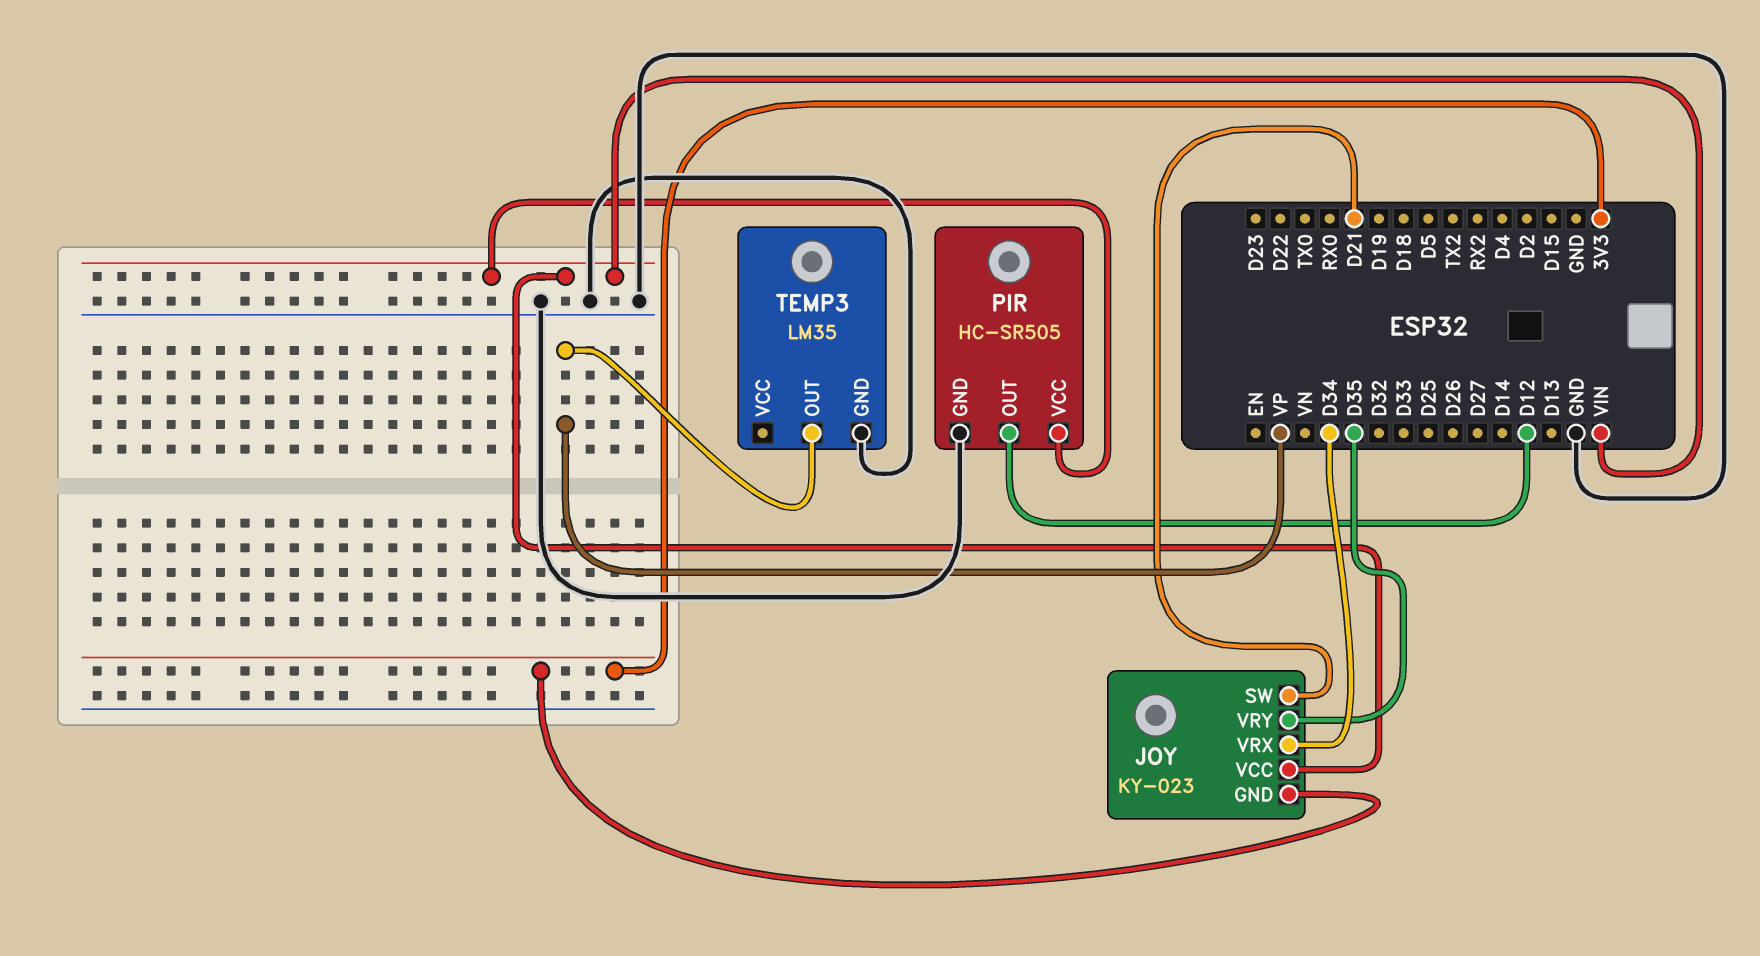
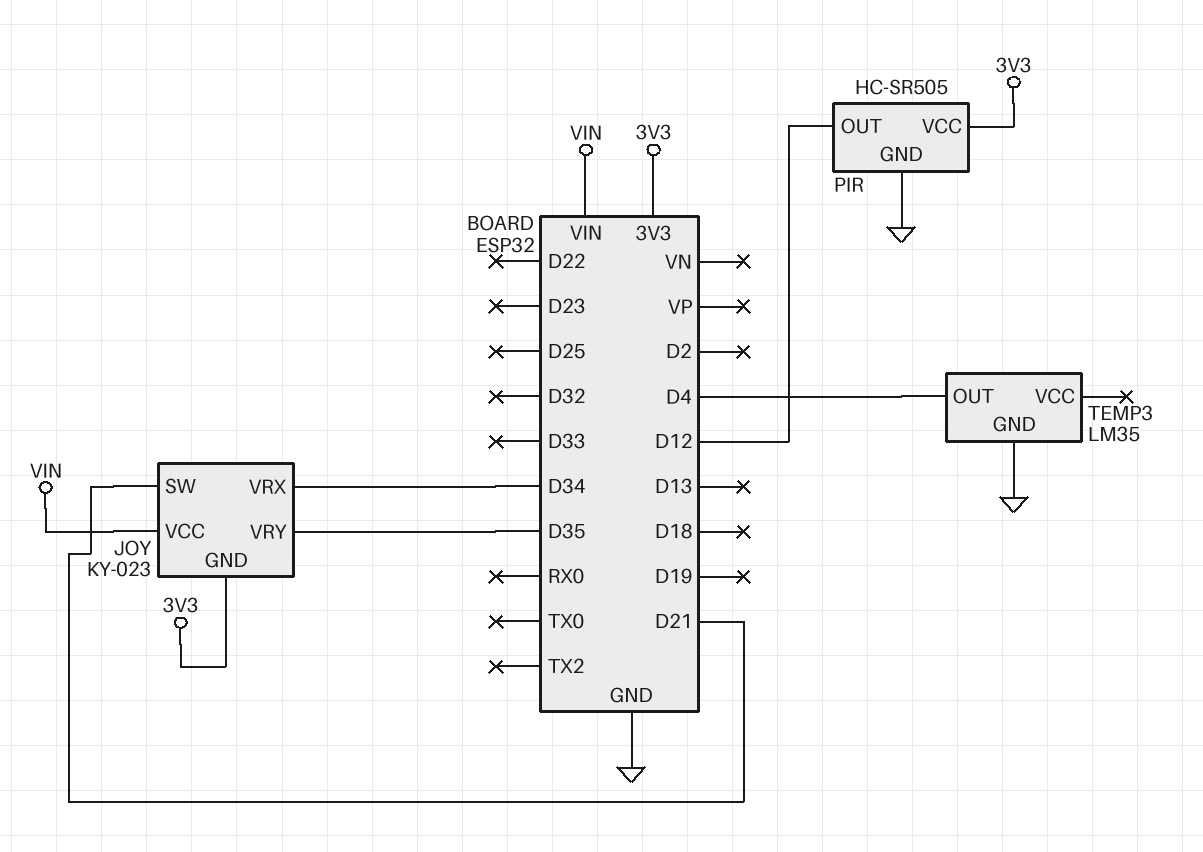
PIR pin VCC: VIN -> 3V3
TEMP3 pin OUT: VP -> D4

